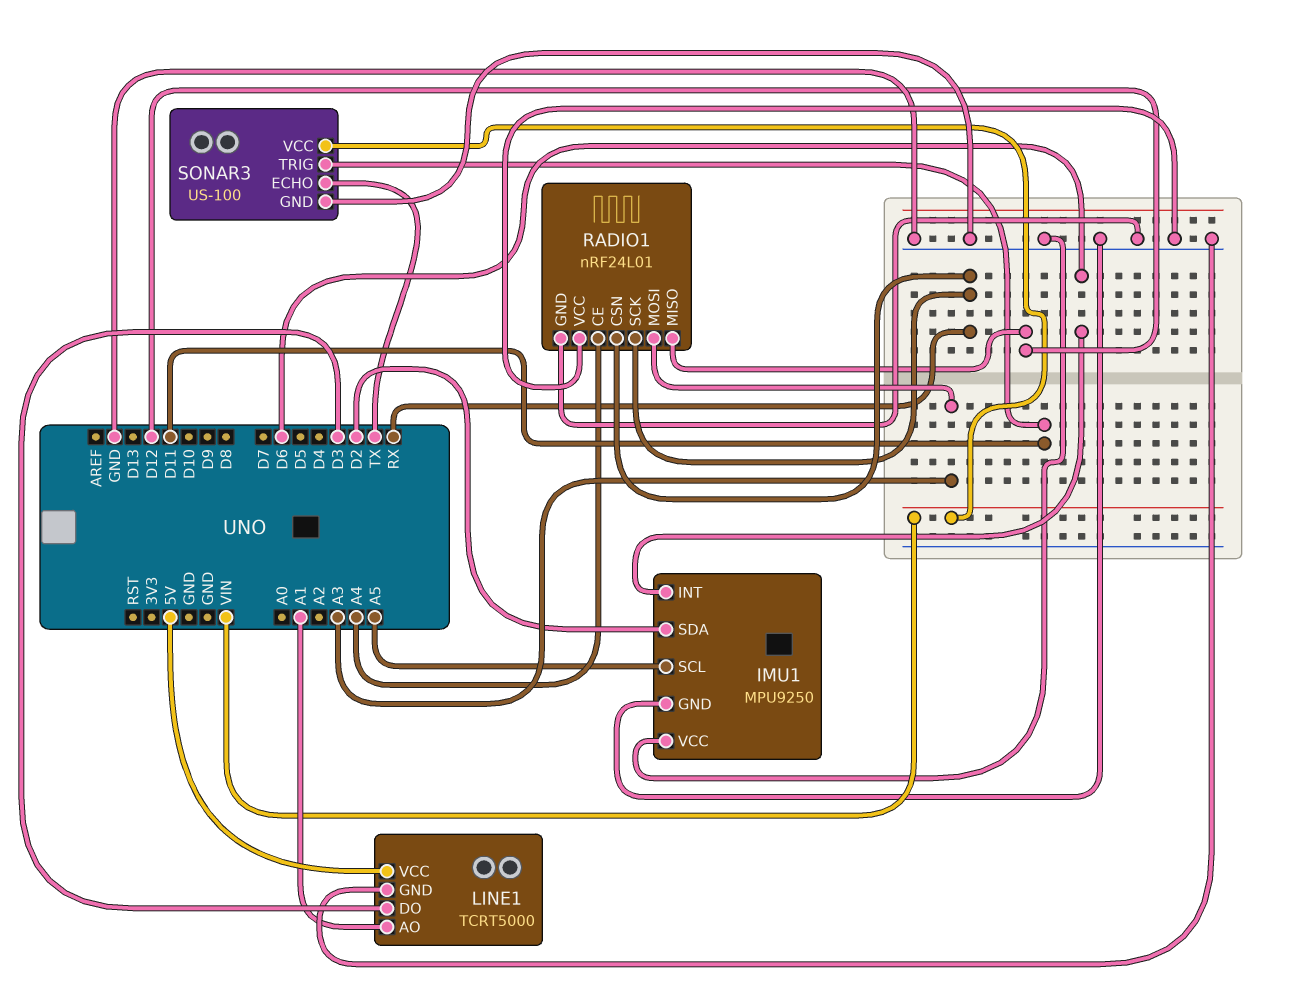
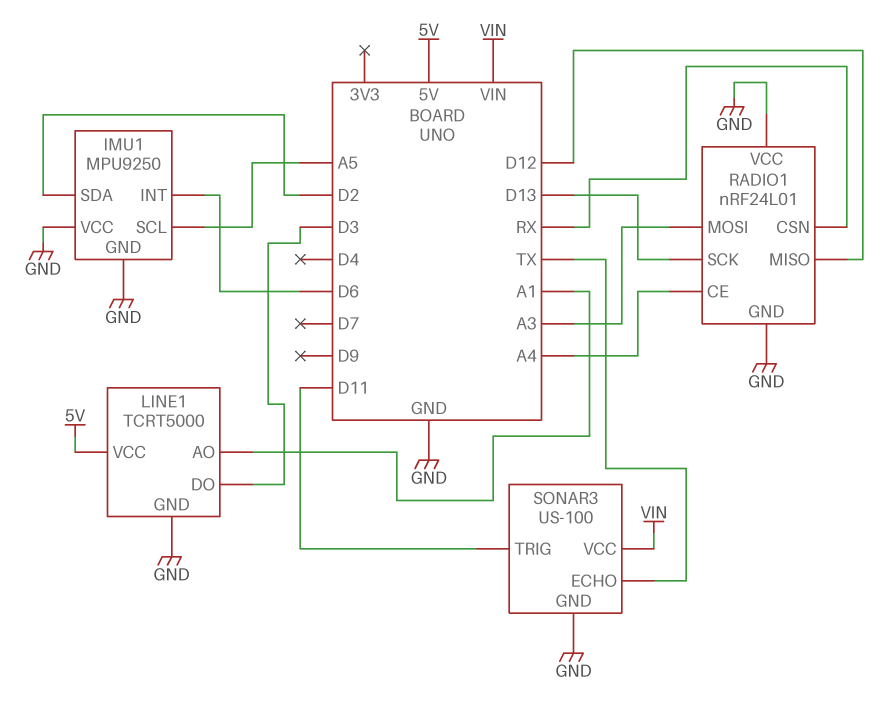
RADIO1 pin SCK: RX -> D13

